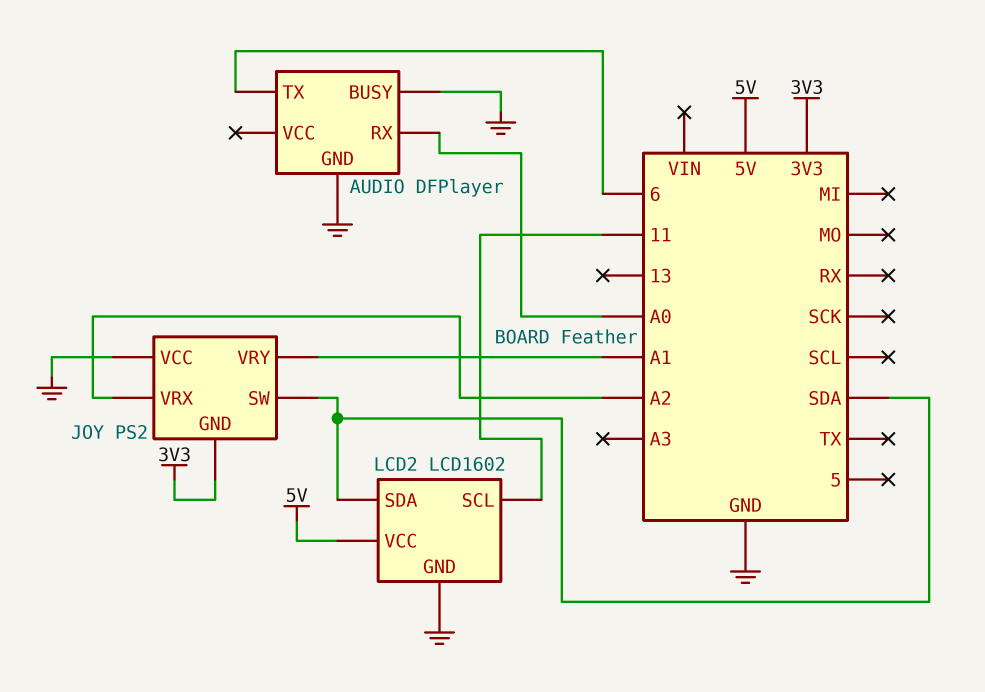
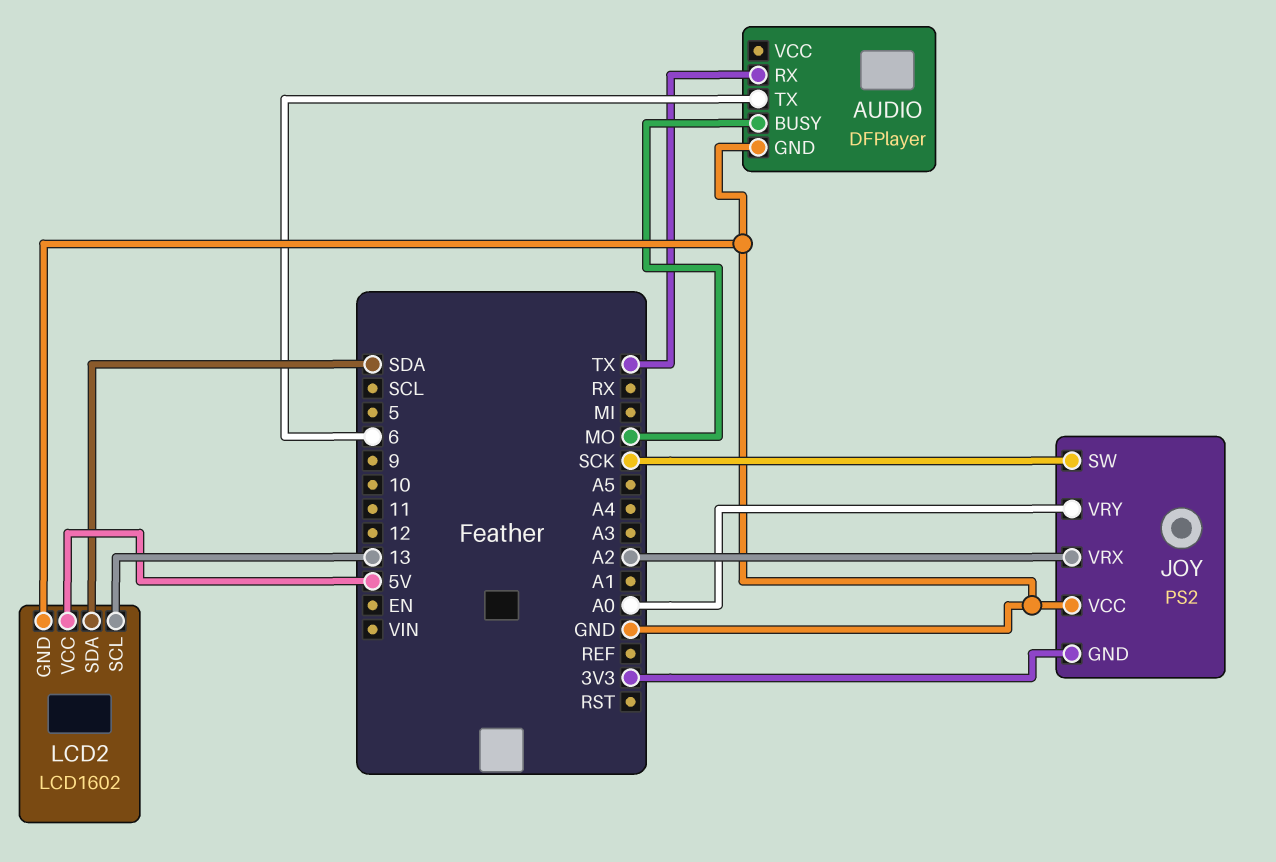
AUDIO pin BUSY: GND -> MO
AUDIO pin RX: A0 -> TX
JOY pin SW: SDA -> SCK
JOY pin VRY: A1 -> A0
LCD2 pin SCL: 11 -> 13

